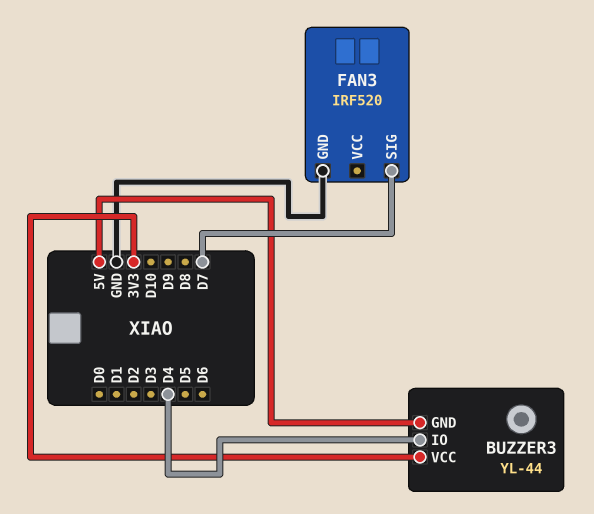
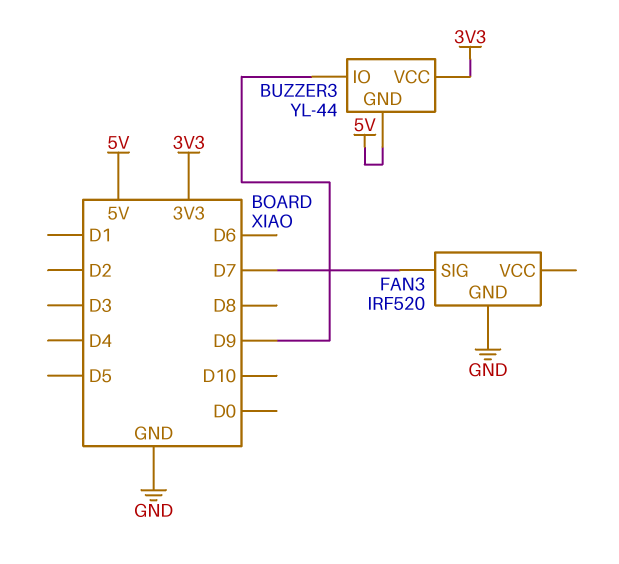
BUZZER3 pin IO: D4 -> D9

